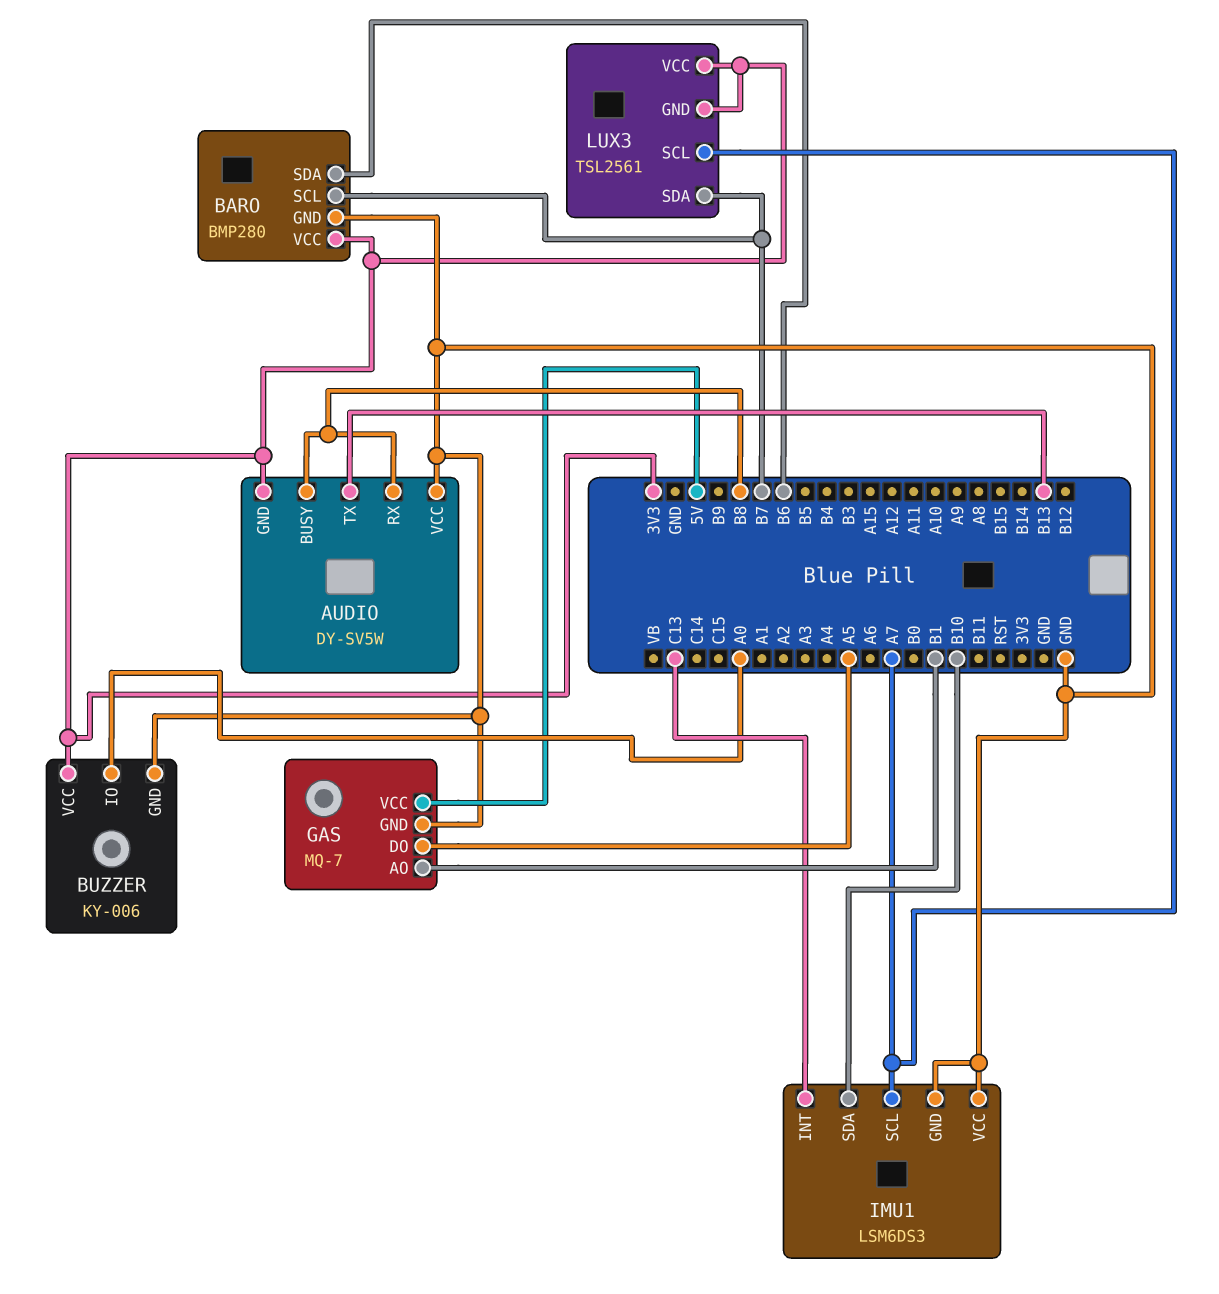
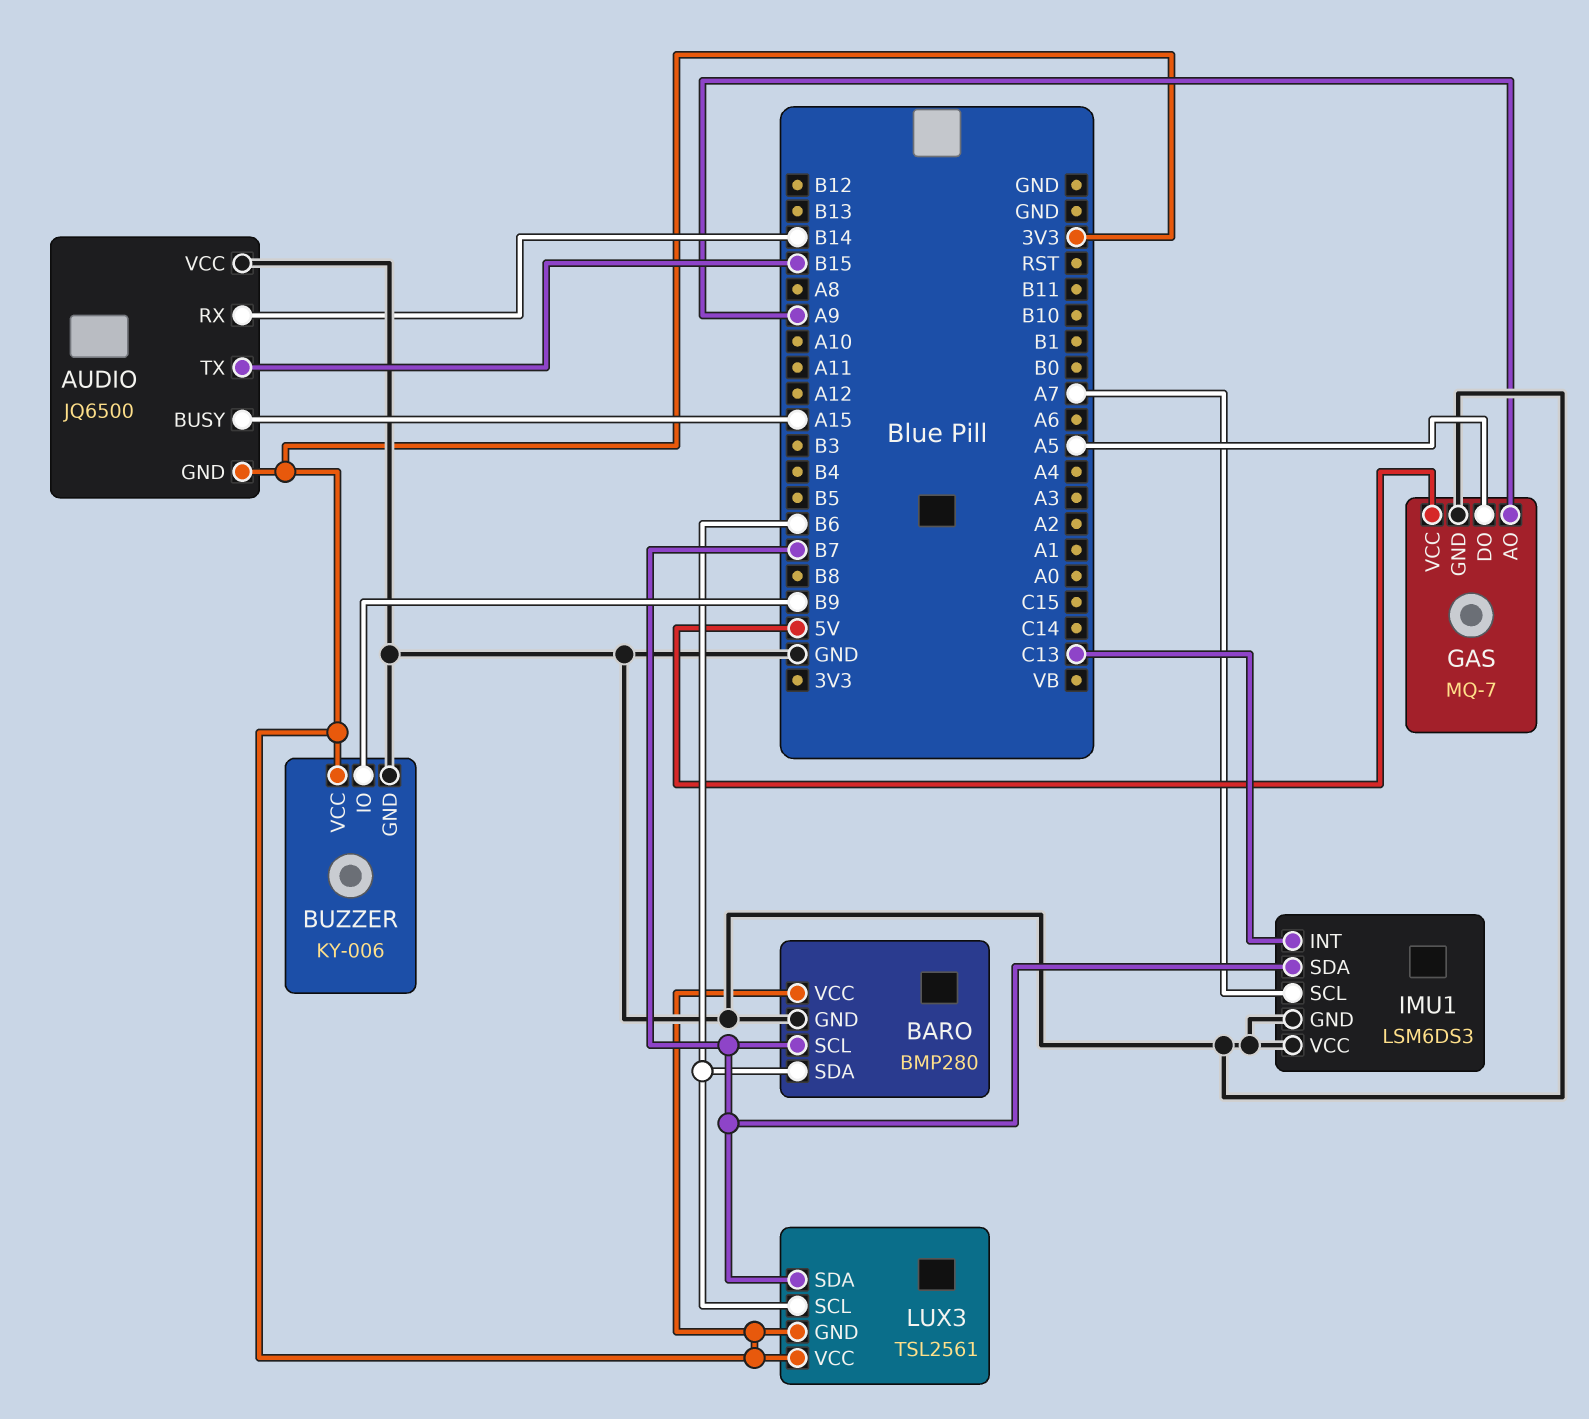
AUDIO: DY-SV5W -> JQ6500
AUDIO pin BUSY: B8 -> A15
AUDIO pin RX: B8 -> B14
AUDIO pin TX: B13 -> B15
BUZZER pin IO: A0 -> B9
GAS pin AO: B1 -> A9
IMU1 pin SDA: B10 -> B7
LUX3 pin SCL: A7 -> B6

